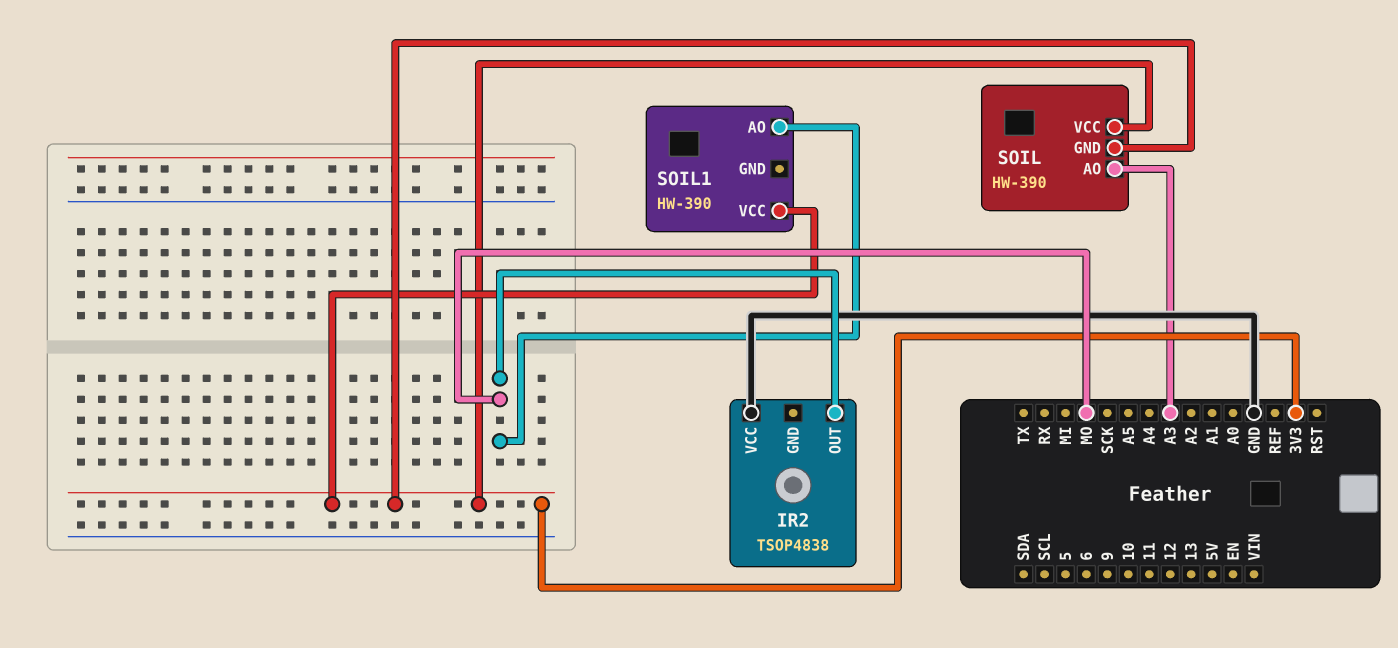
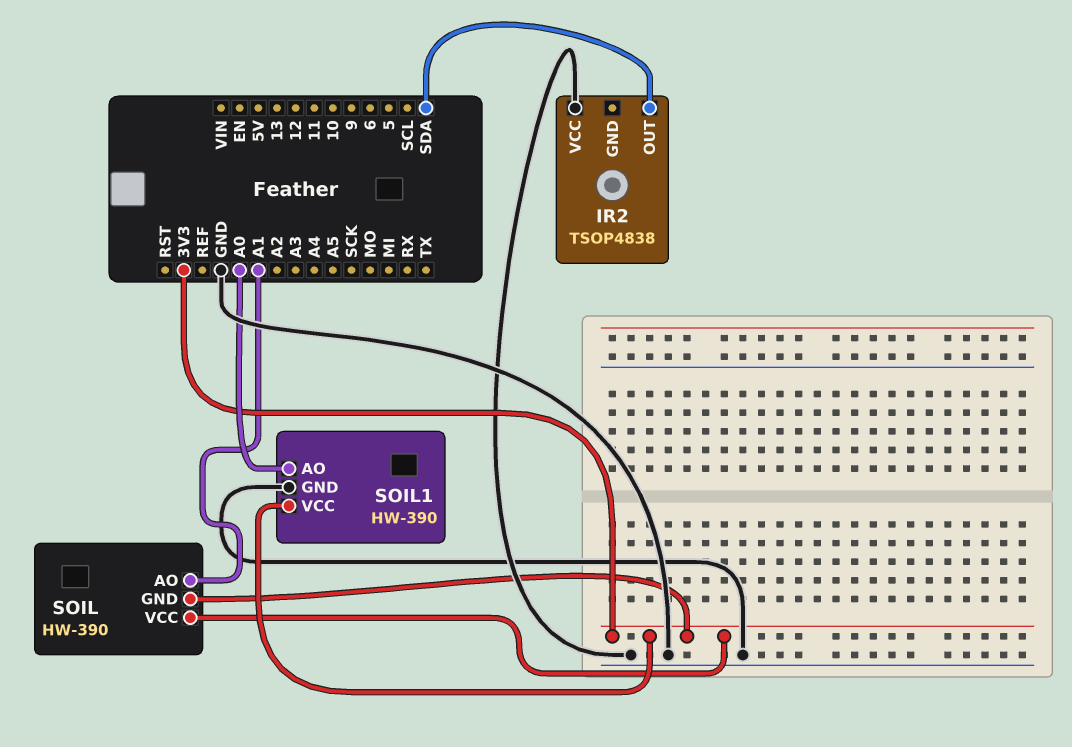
IR2 pin OUT: MO -> SDA
SOIL pin AO: A3 -> A1
SOIL1 pin AO: MO -> A0
SOIL1 pin GND: none -> GND

